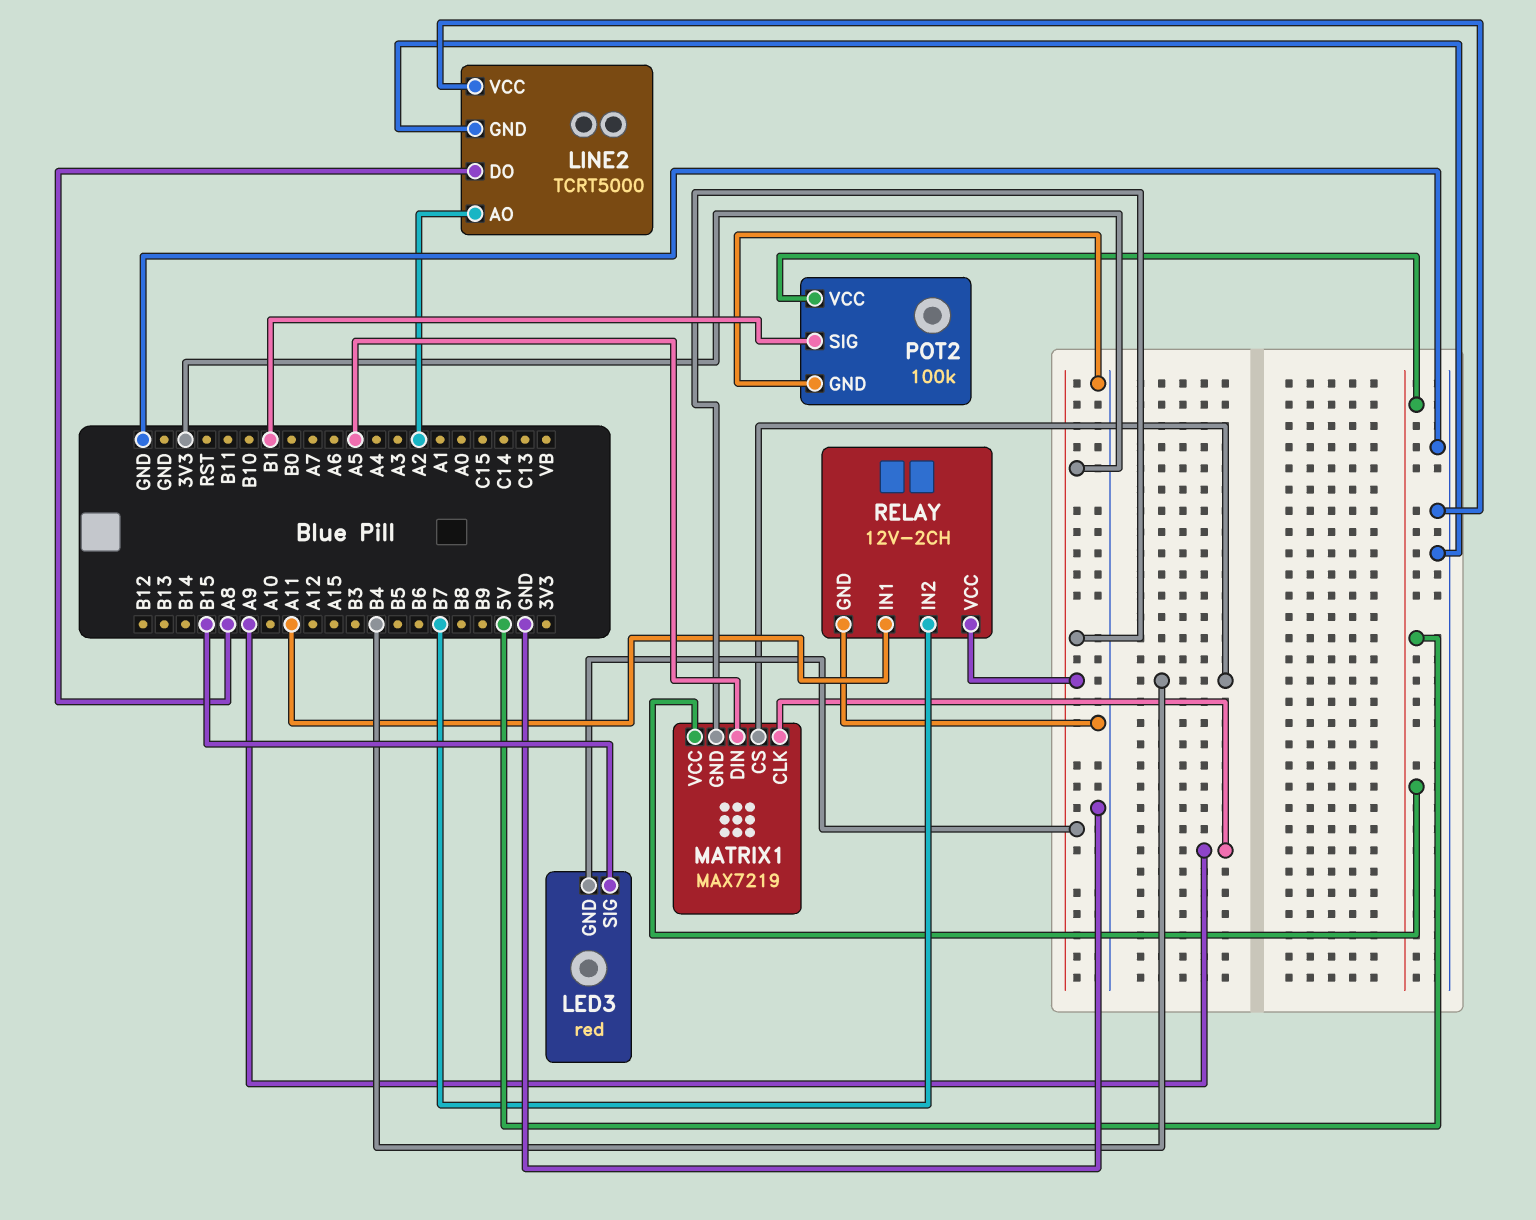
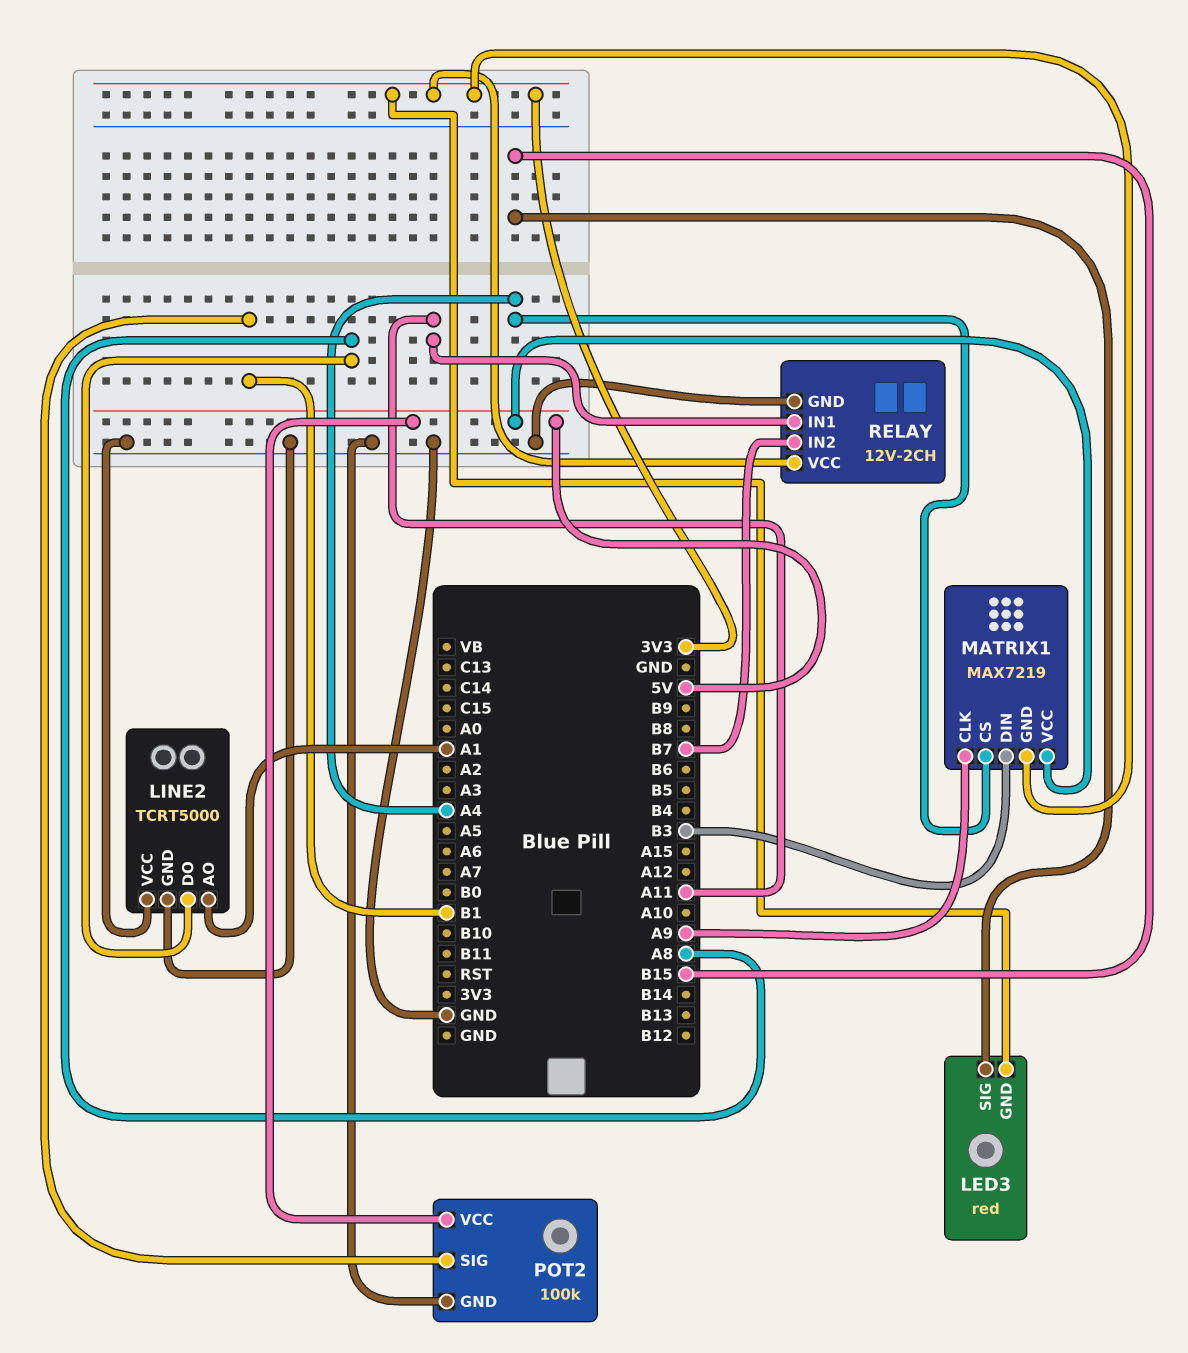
LINE2 pin AO: A2 -> A1
MATRIX1 pin CS: B4 -> A4
MATRIX1 pin DIN: A5 -> B3

